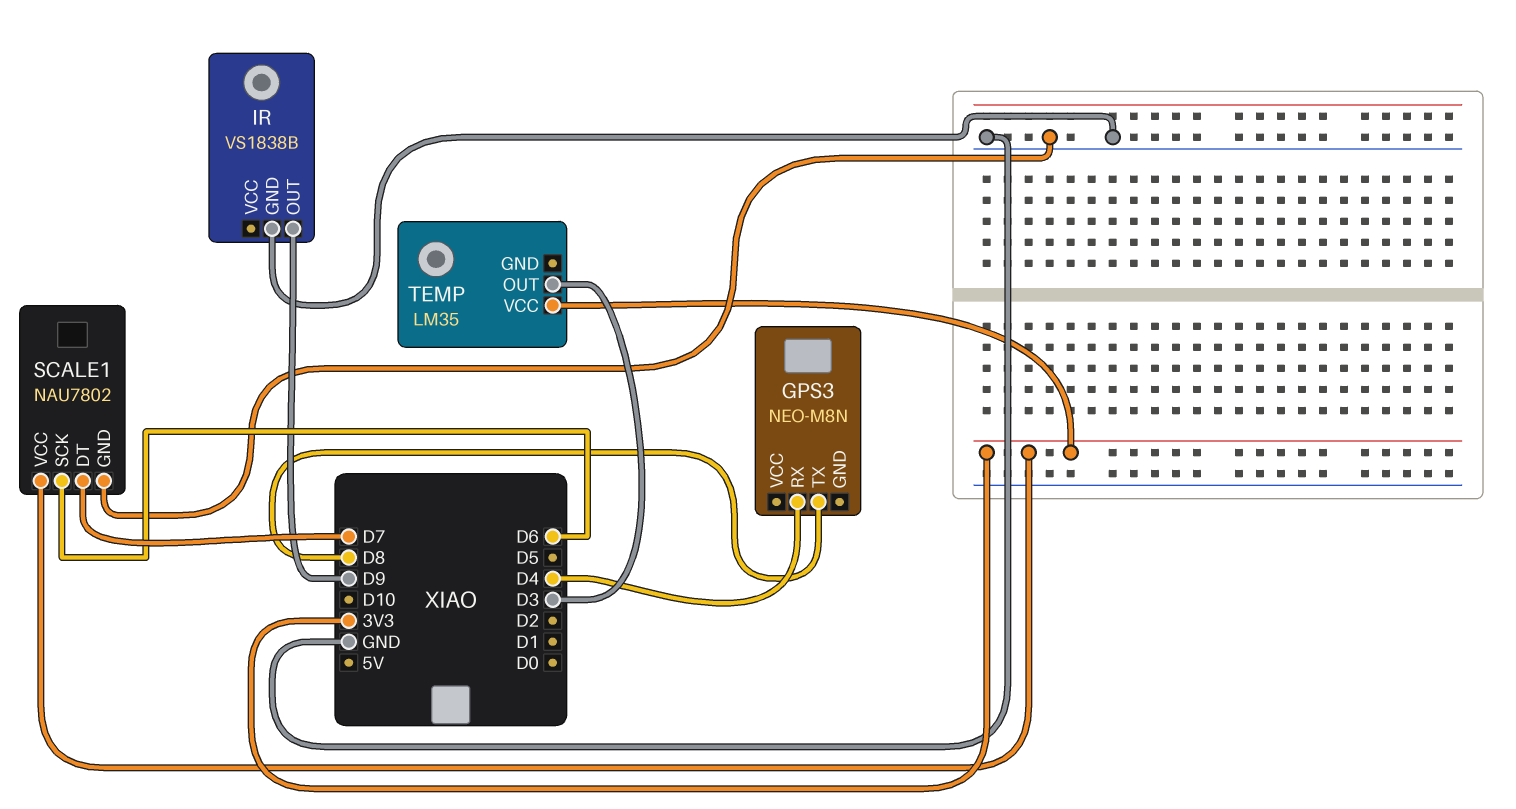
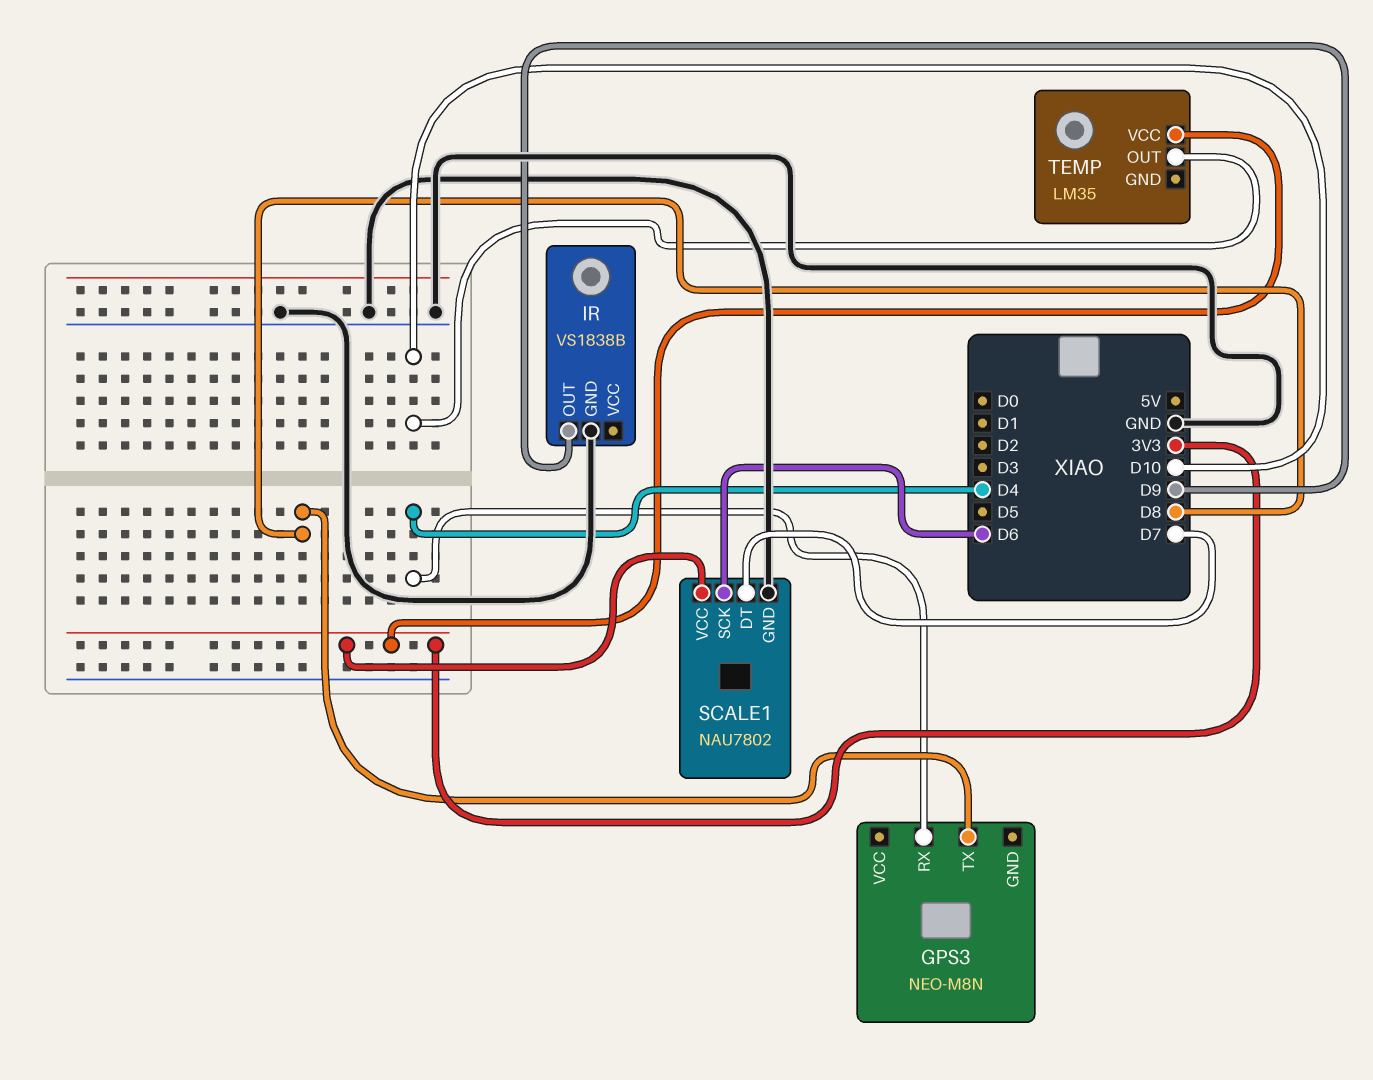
TEMP pin OUT: D3 -> D10

